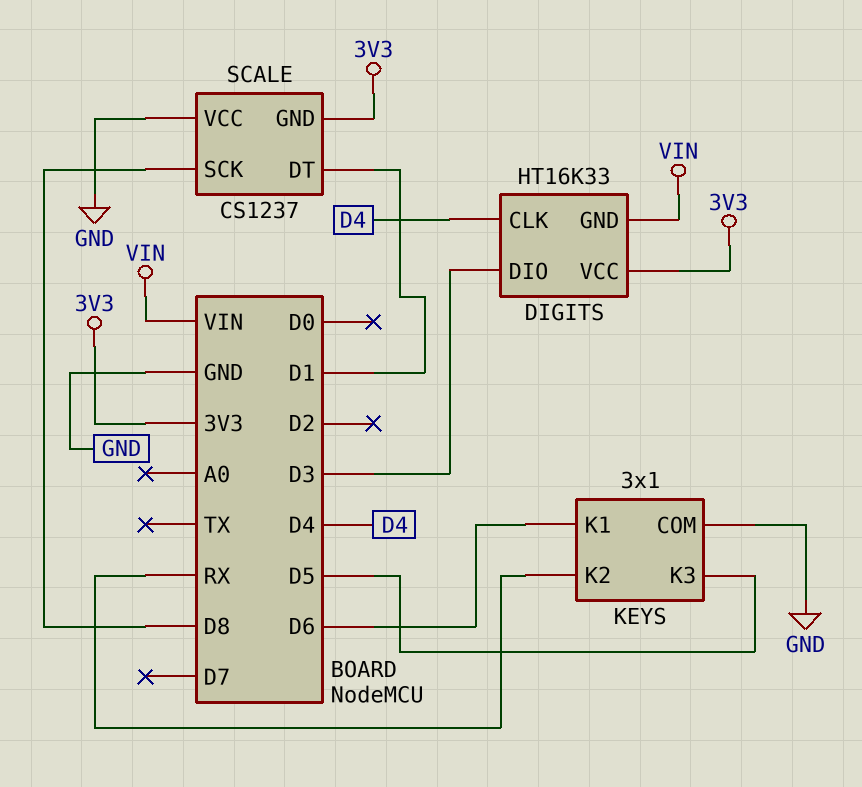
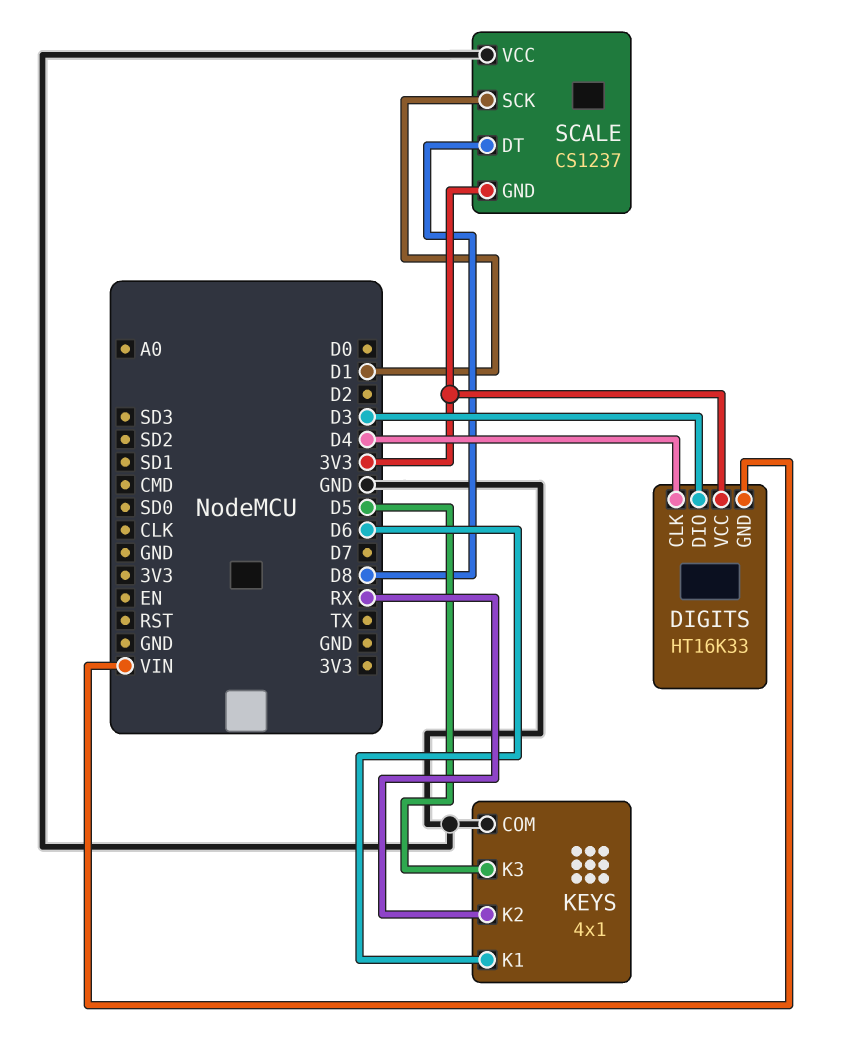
KEYS: 3x1 -> 4x1
SCALE pin DT: D1 -> D8
SCALE pin SCK: D8 -> D1

